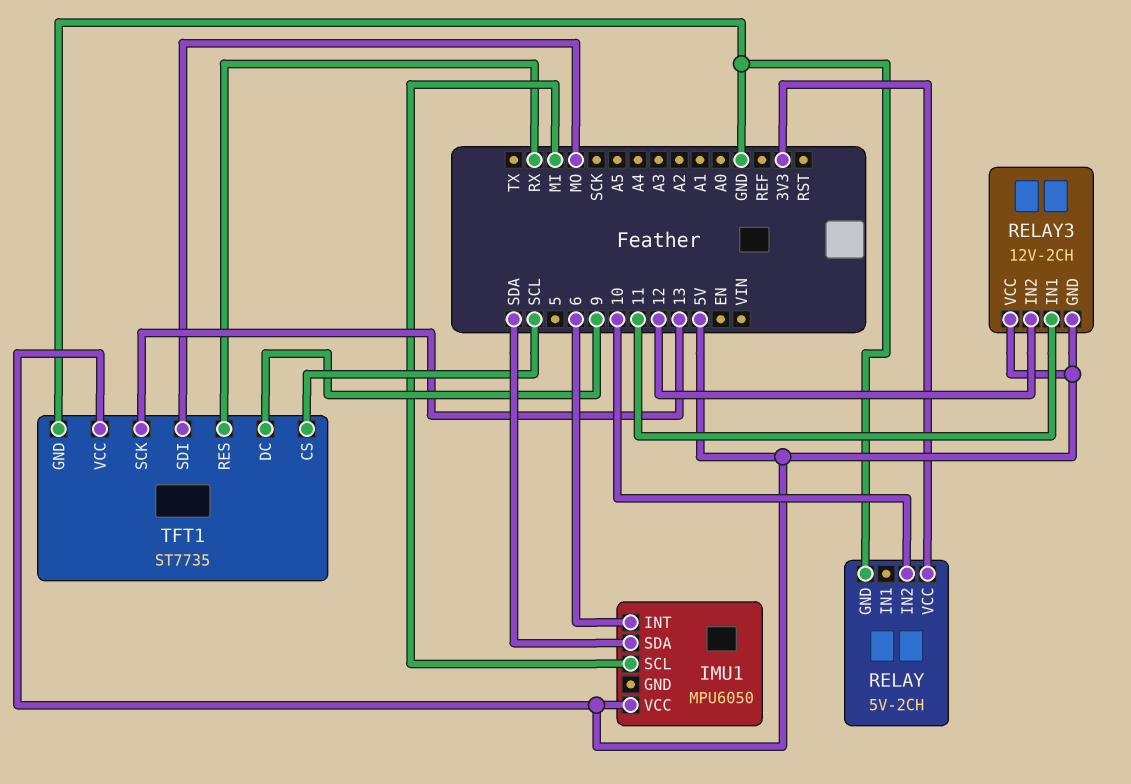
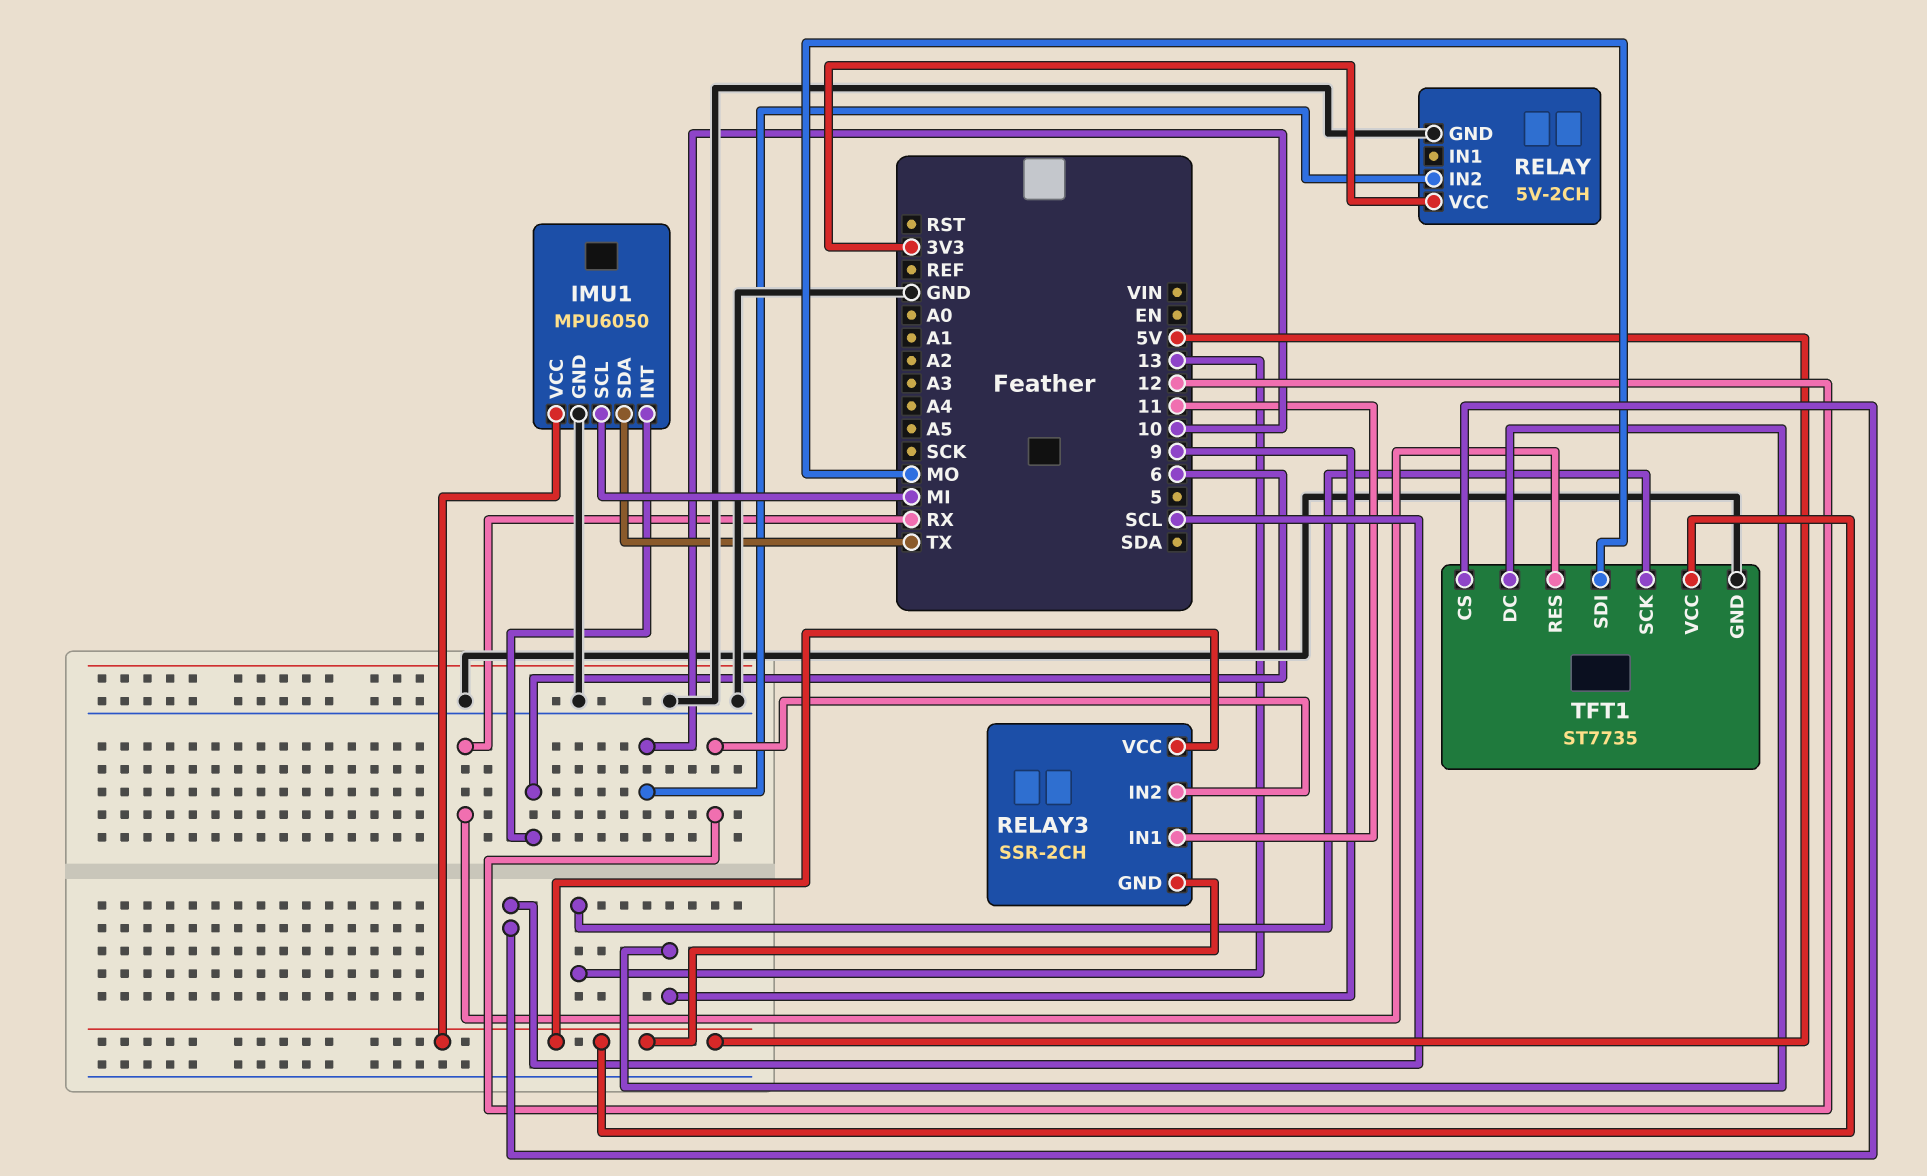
IMU1 pin GND: none -> GND
IMU1 pin SDA: SDA -> TX
RELAY3: 12V-2CH -> SSR-2CH

